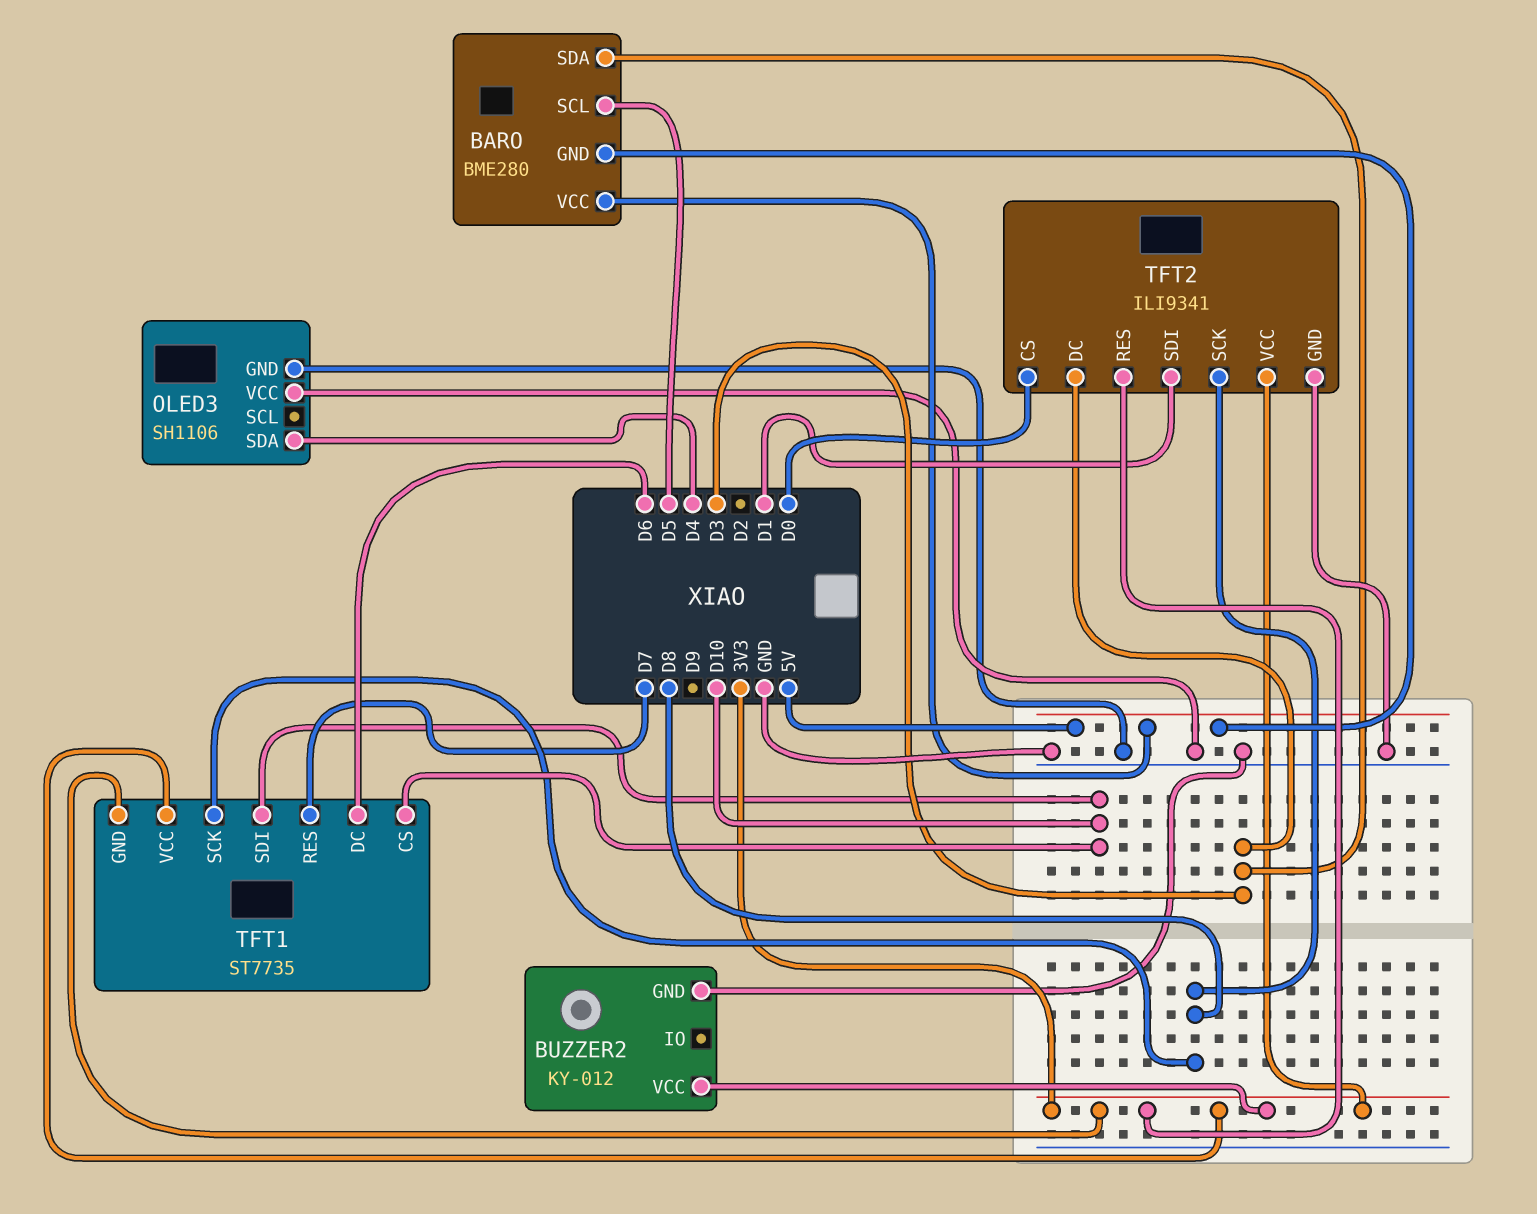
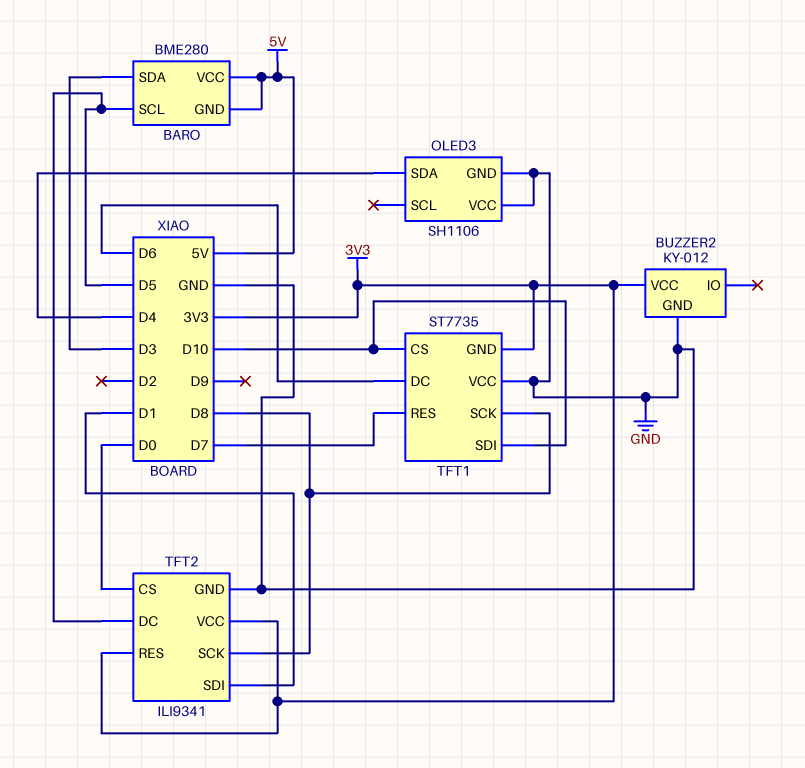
TFT1 pin VCC: 3V3 -> GND
TFT2 pin DC: D3 -> D5

